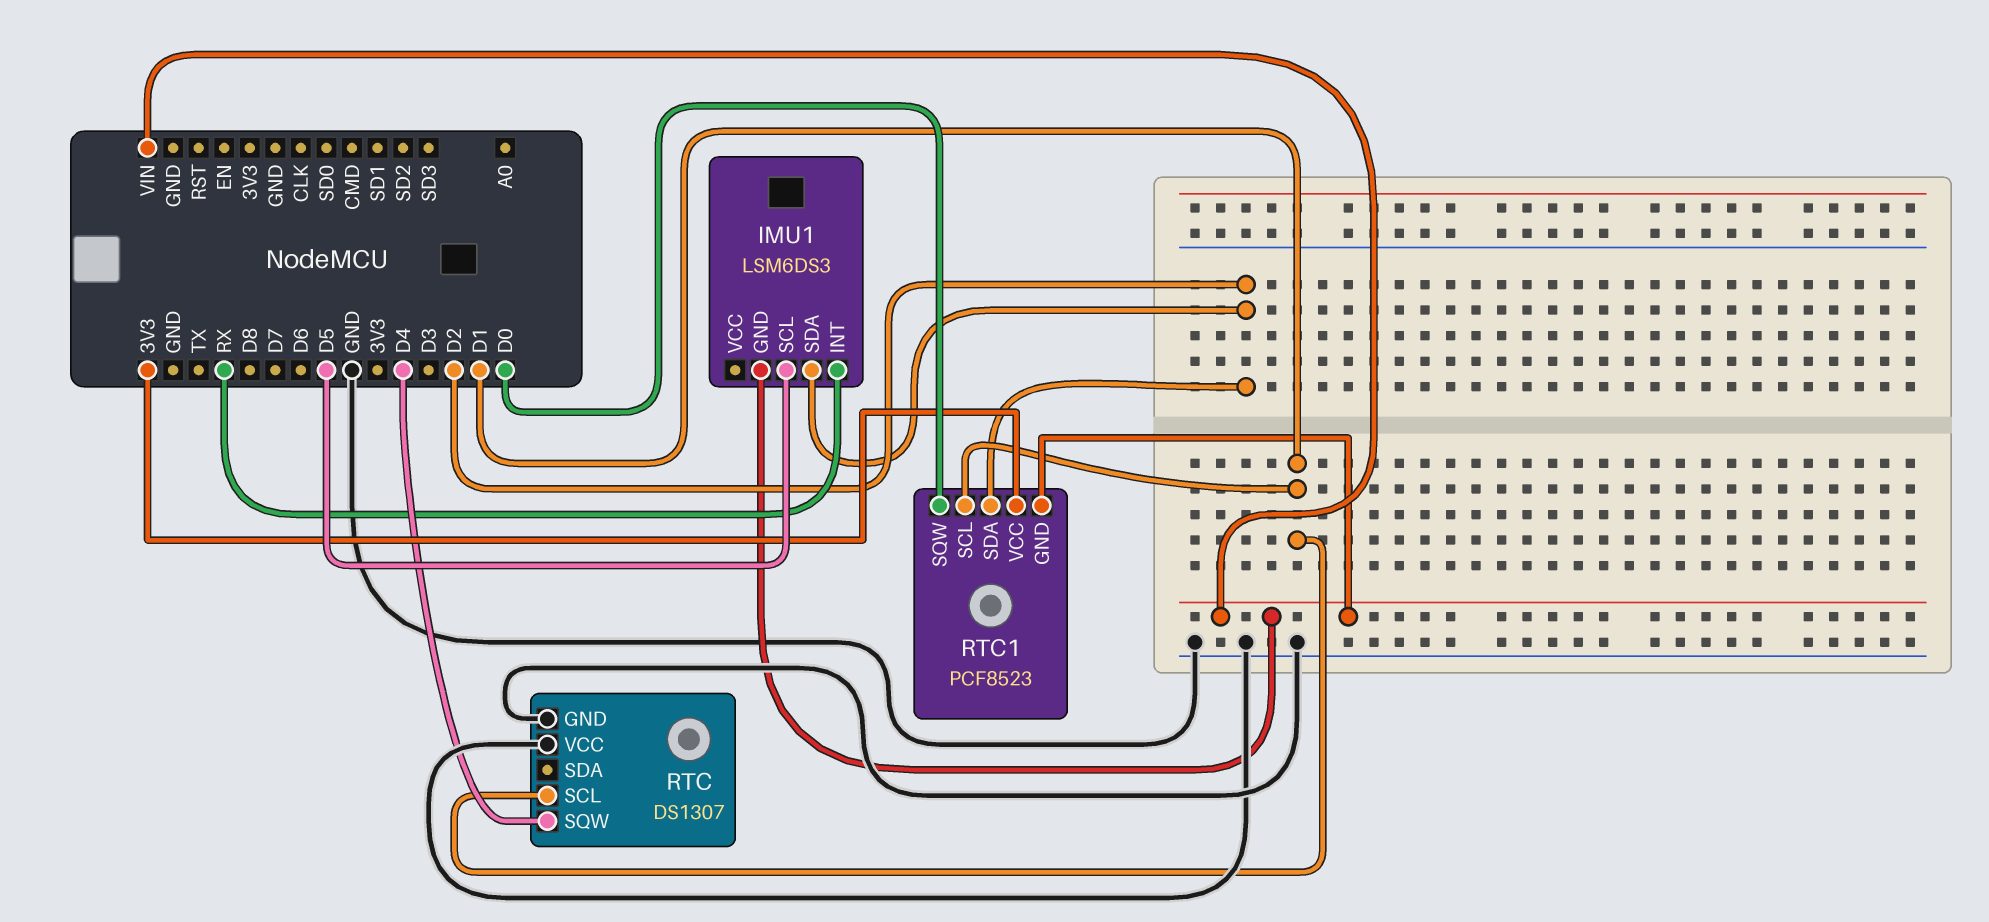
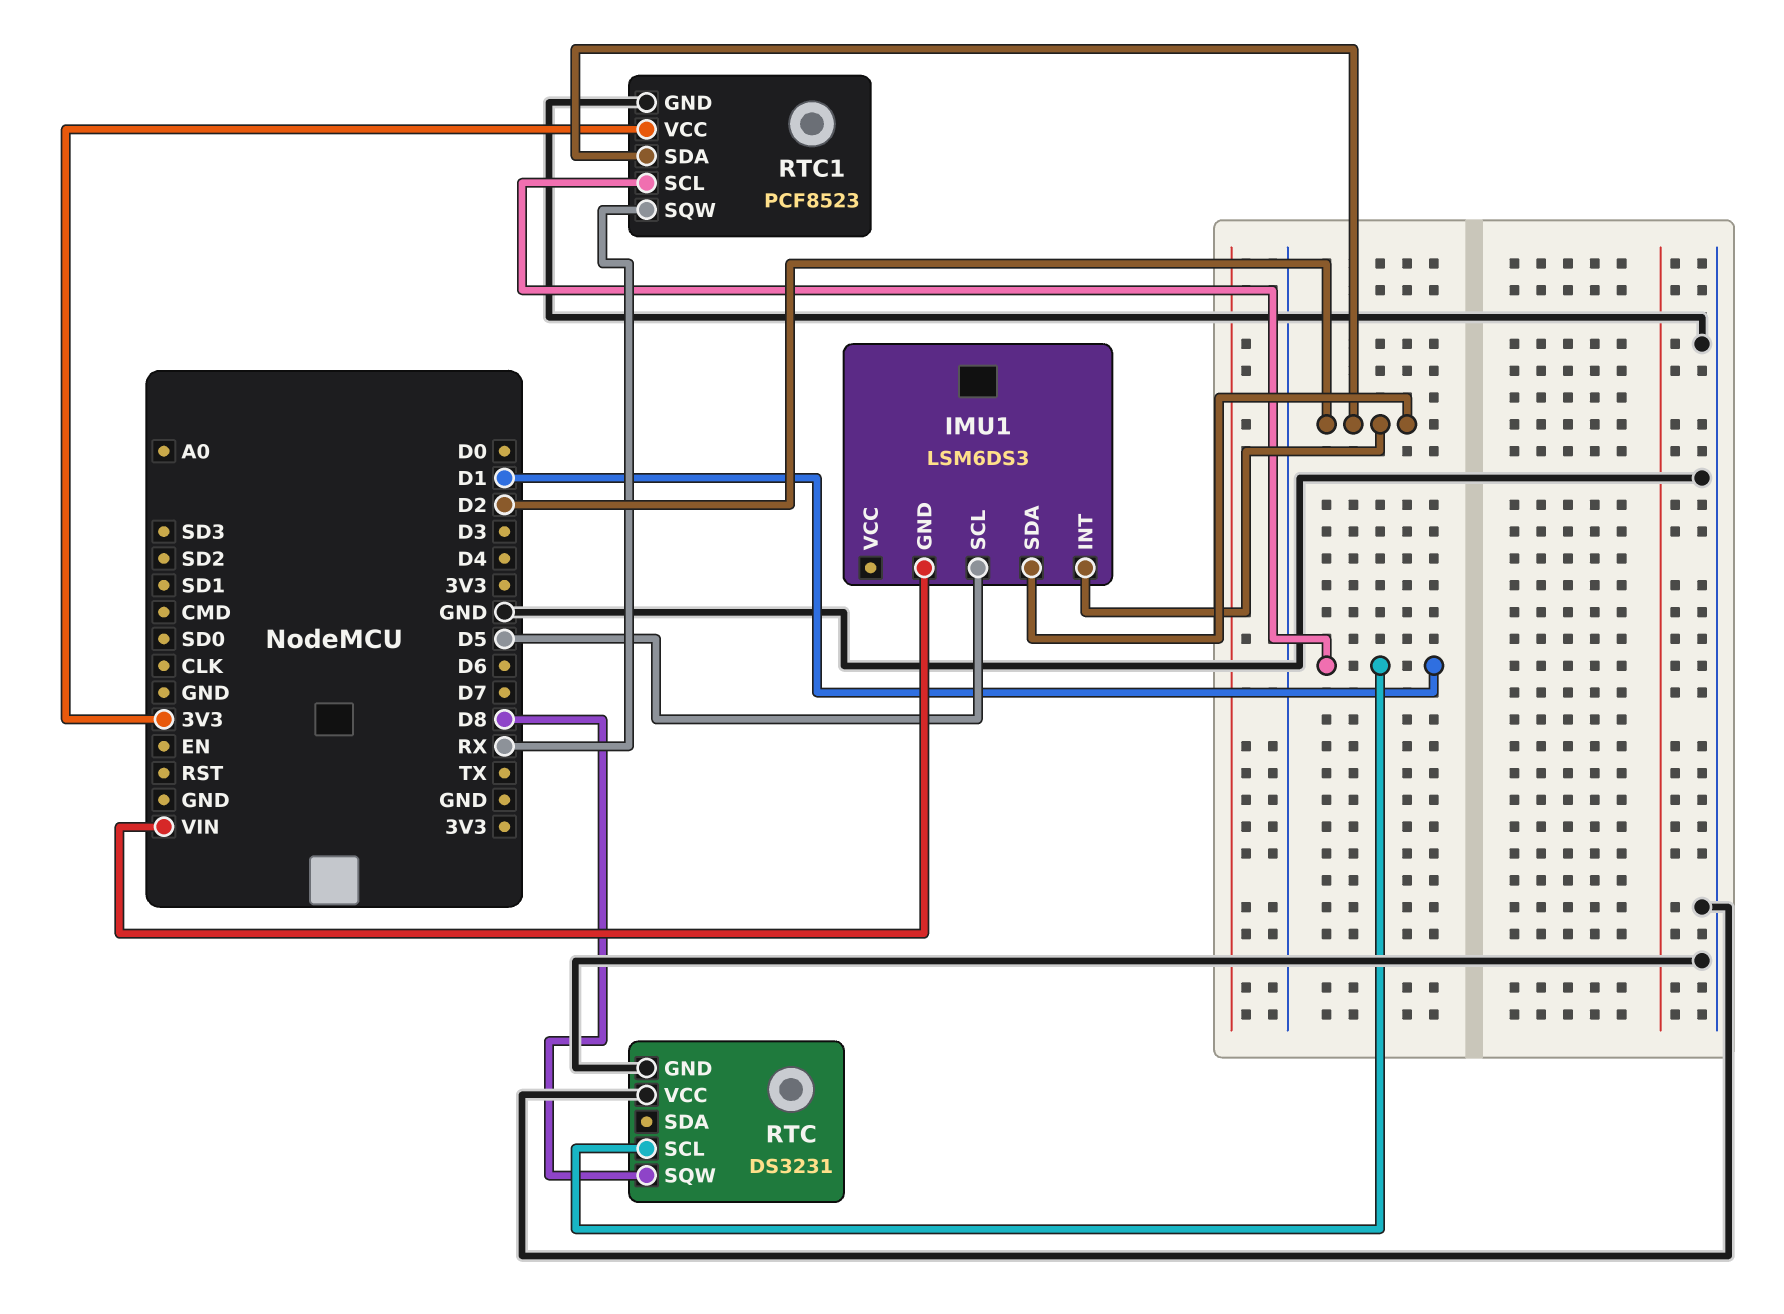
IMU1 pin INT: RX -> D2
RTC: DS1307 -> DS3231
RTC pin SQW: D4 -> D8
RTC1 pin GND: VIN -> GND
RTC1 pin SQW: D0 -> RX

